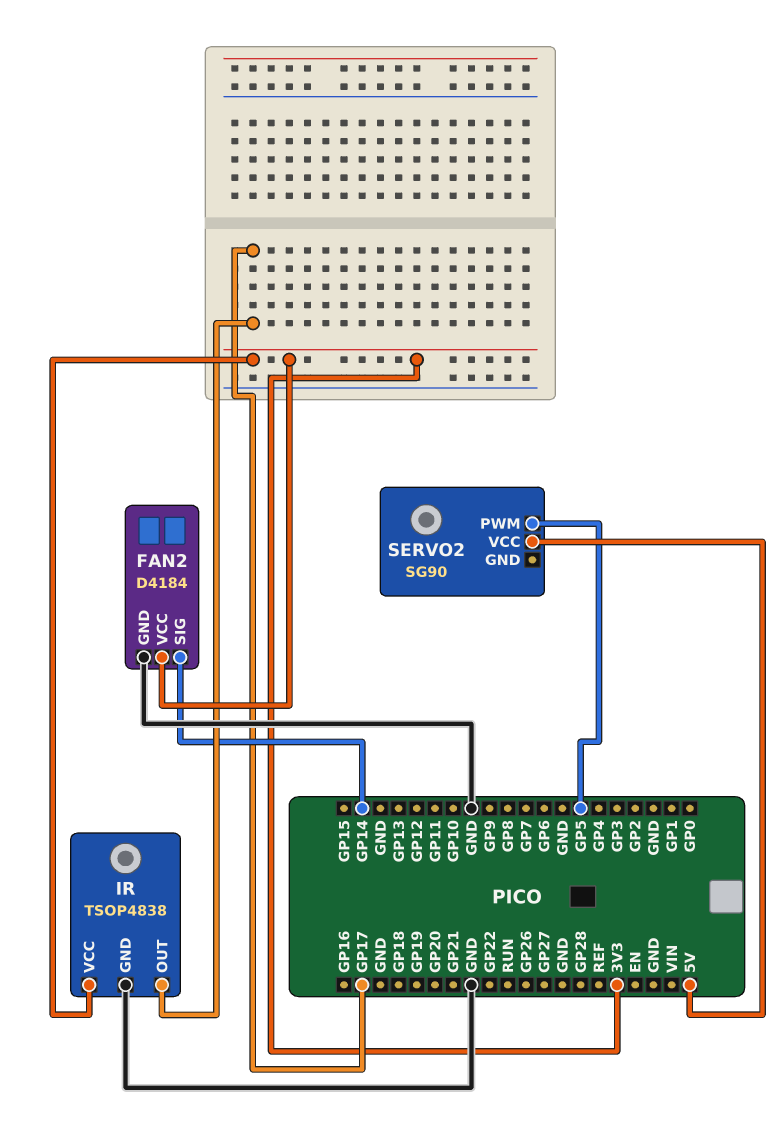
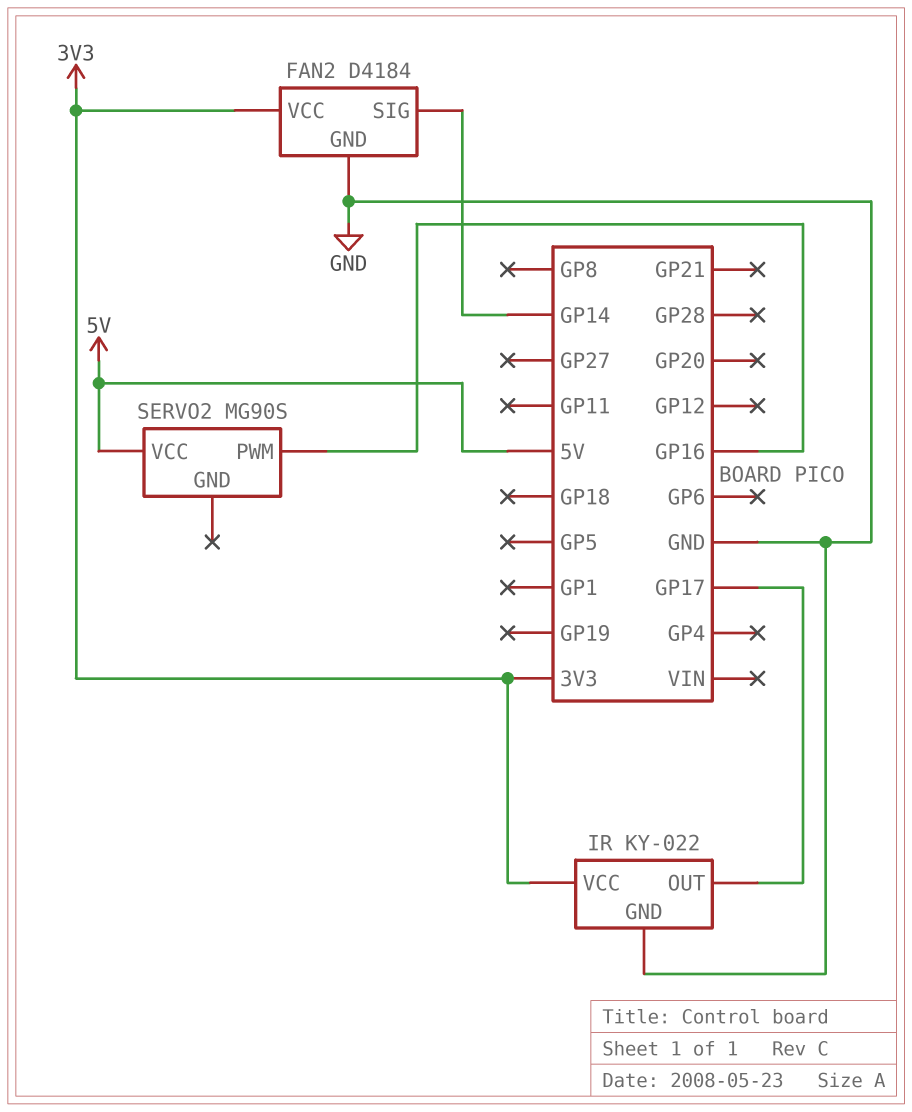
IR: TSOP4838 -> KY-022
SERVO2: SG90 -> MG90S
SERVO2 pin PWM: GP5 -> GP16

